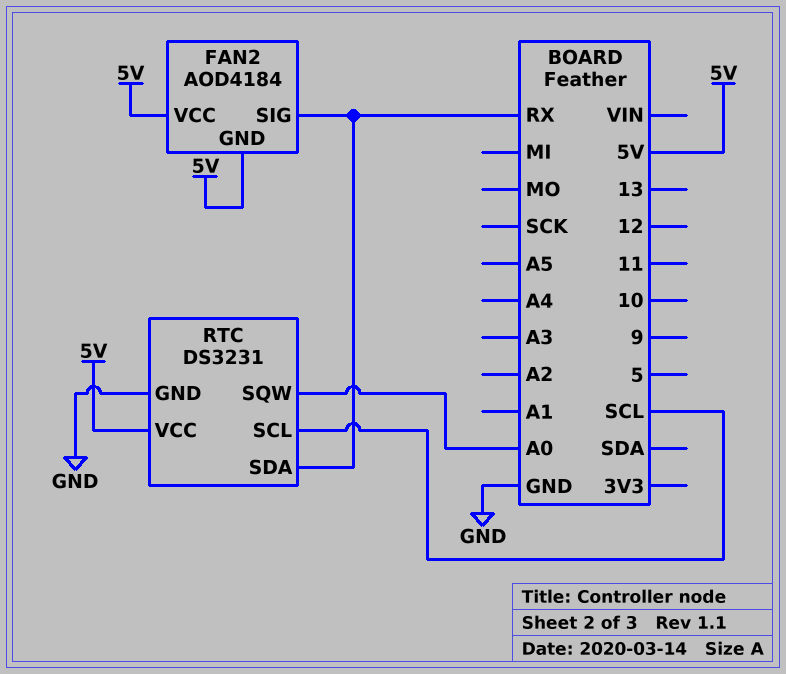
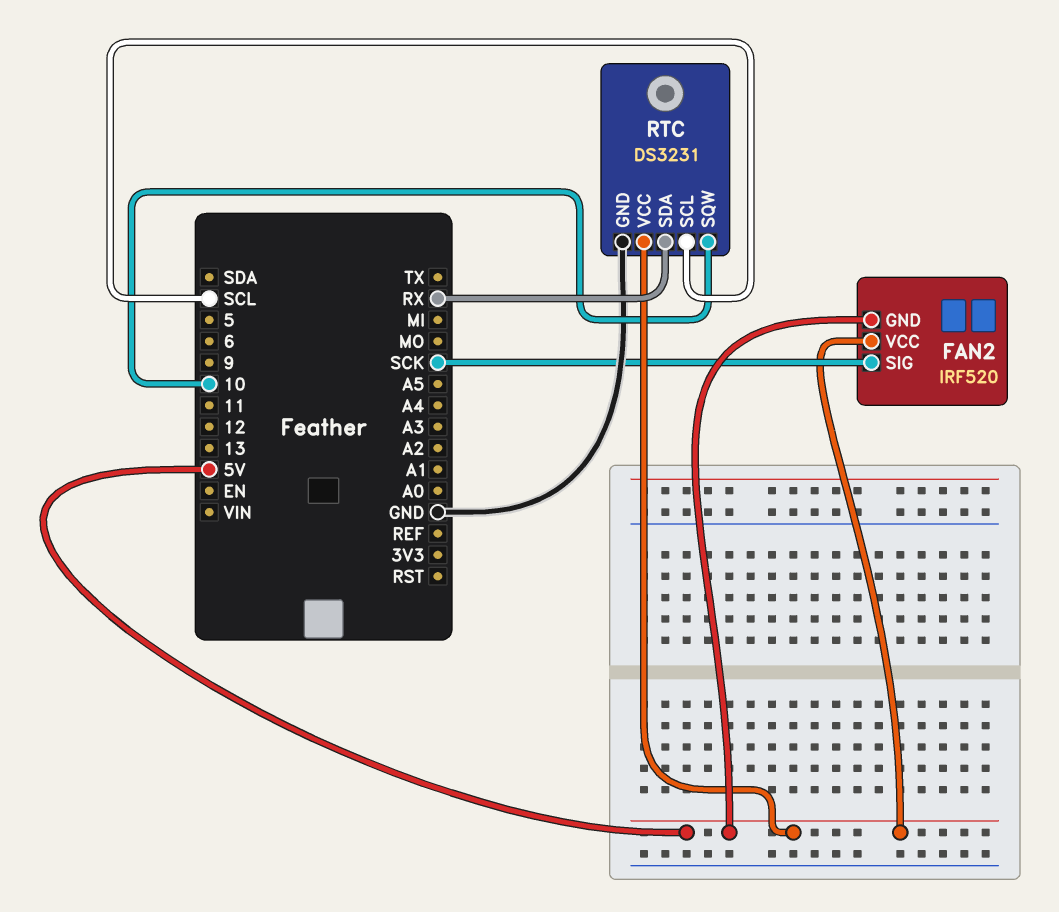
FAN2: AOD4184 -> IRF520
FAN2 pin SIG: RX -> SCK
RTC pin SQW: A0 -> 10

